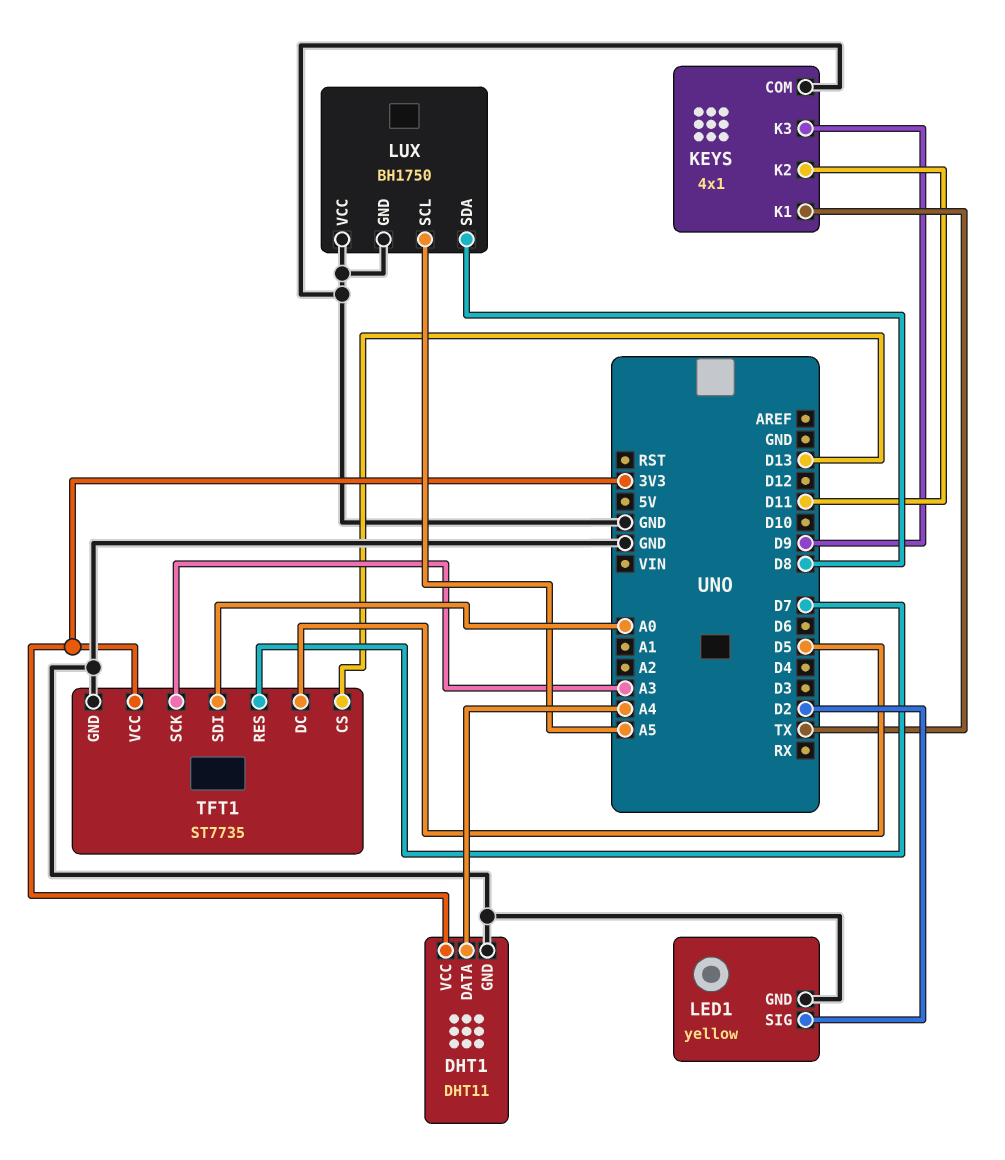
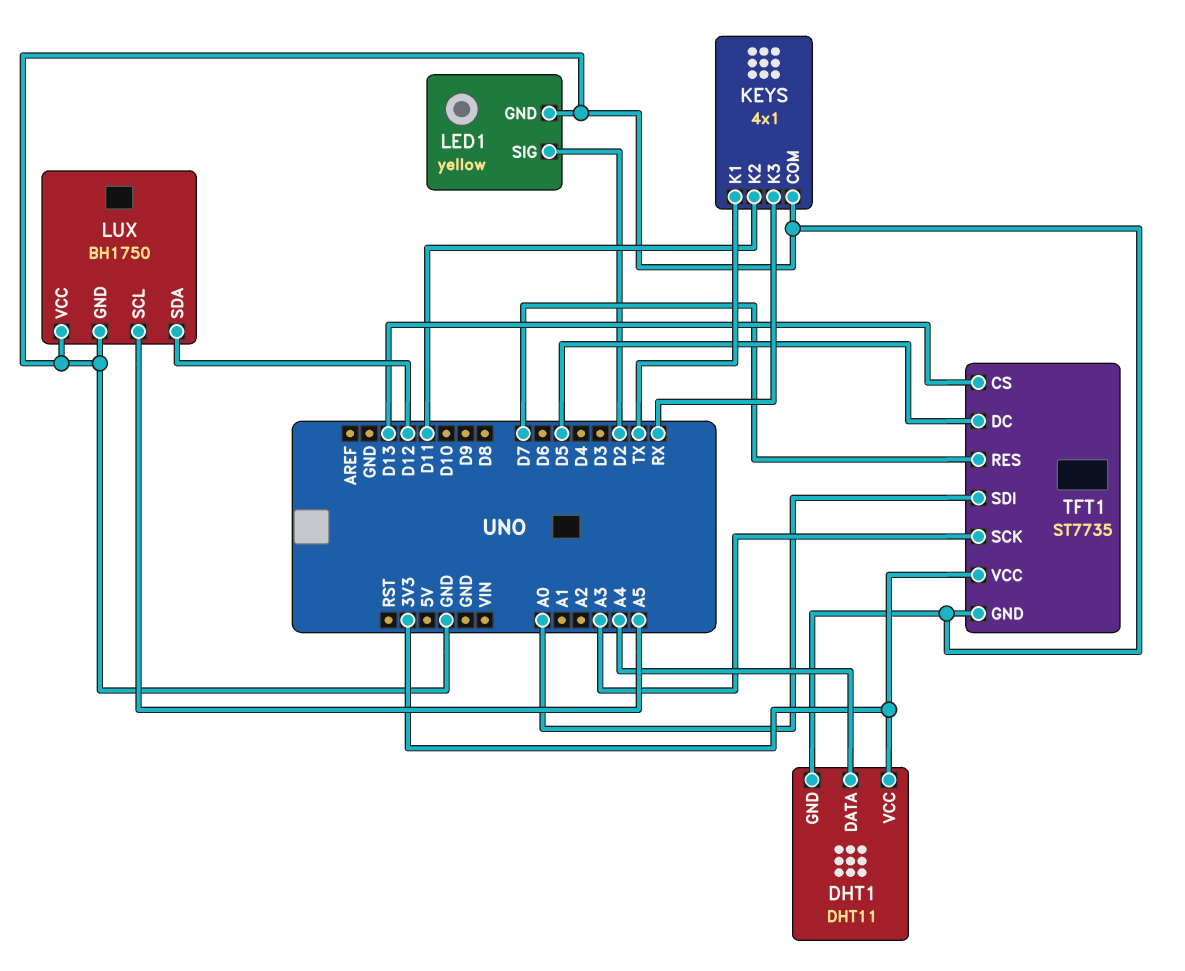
KEYS pin K3: D9 -> RX
LUX pin SDA: D8 -> D12

